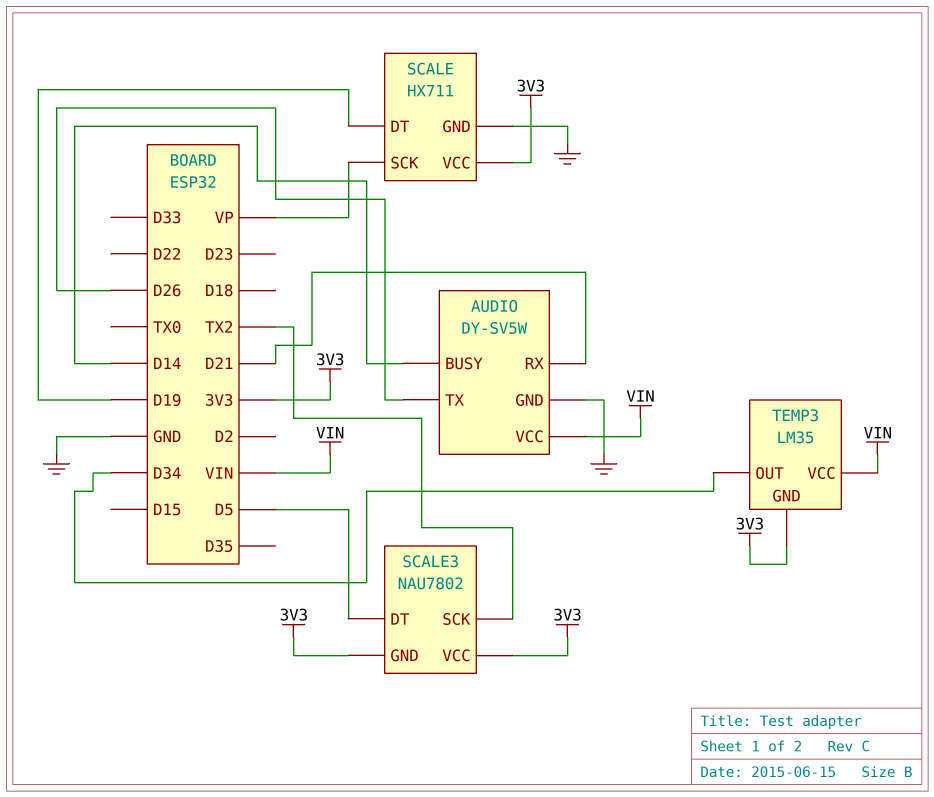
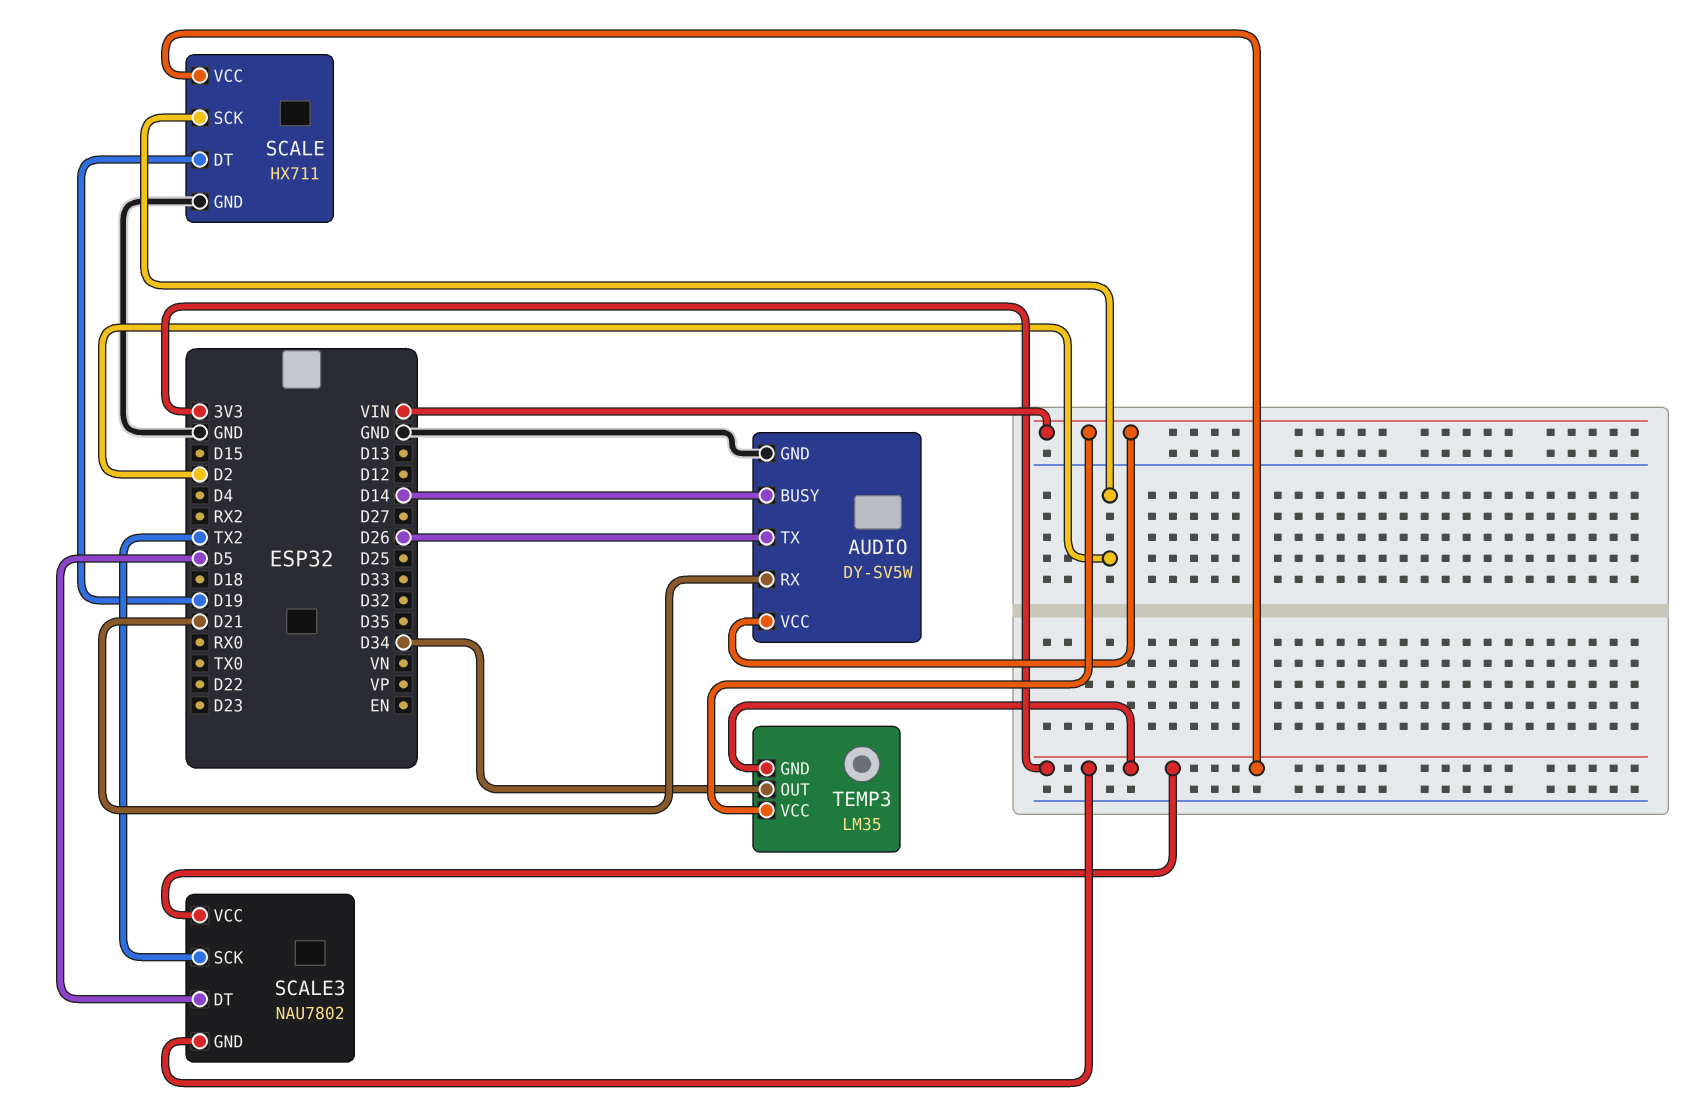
SCALE pin SCK: VP -> D2

